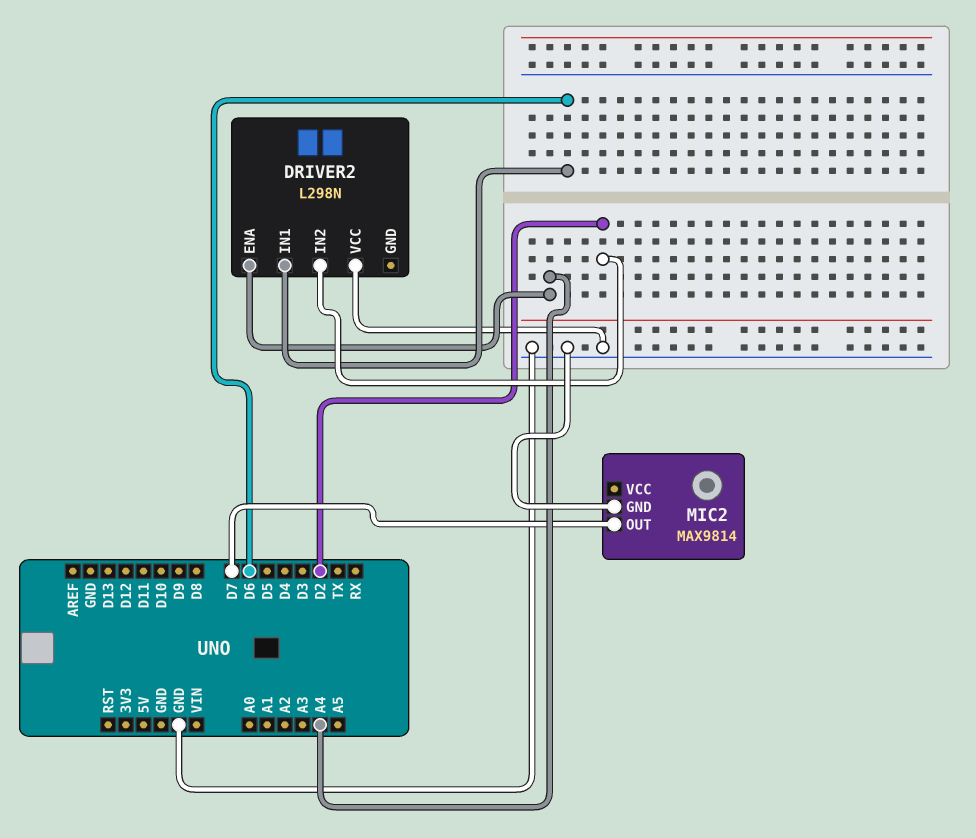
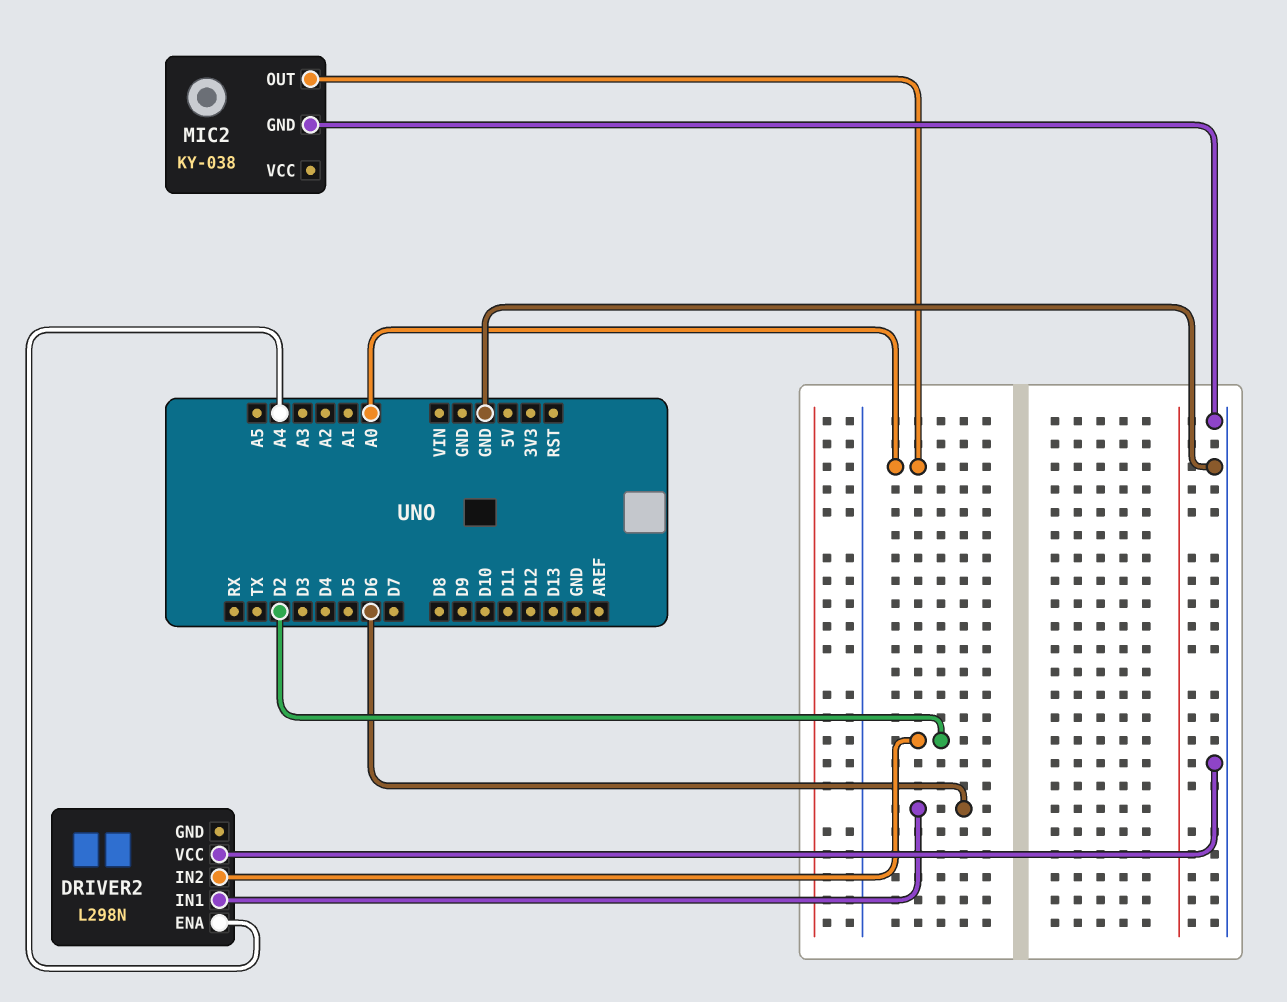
MIC2: MAX9814 -> KY-038
MIC2 pin OUT: D7 -> A0

